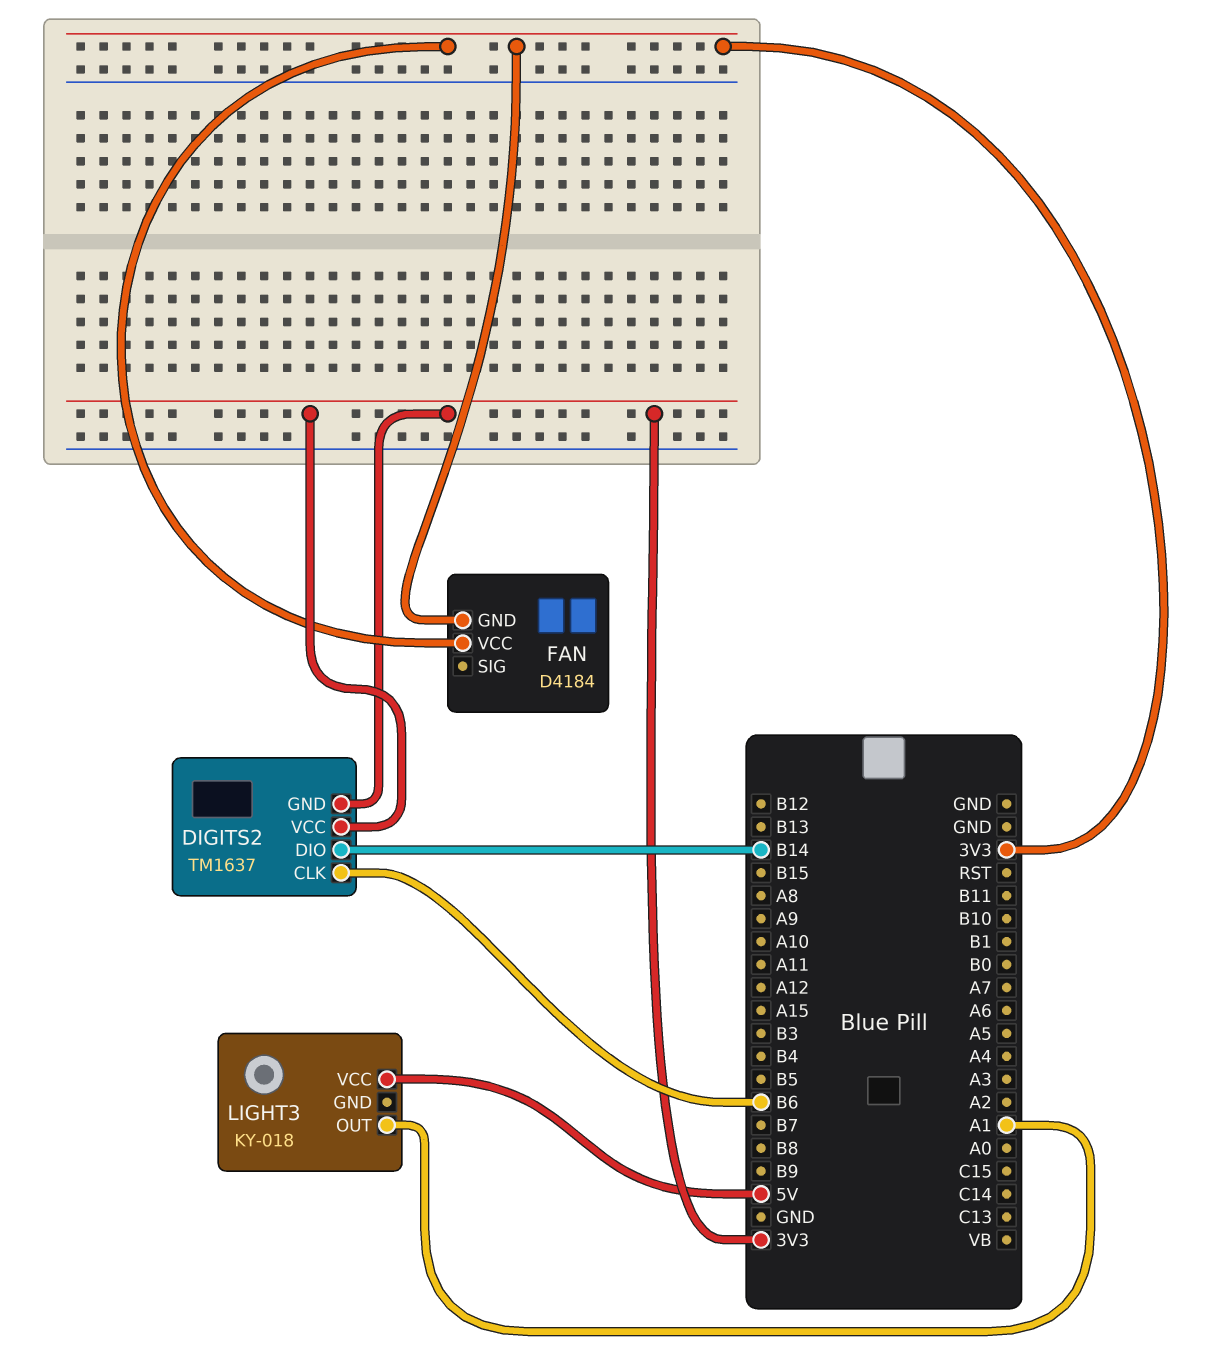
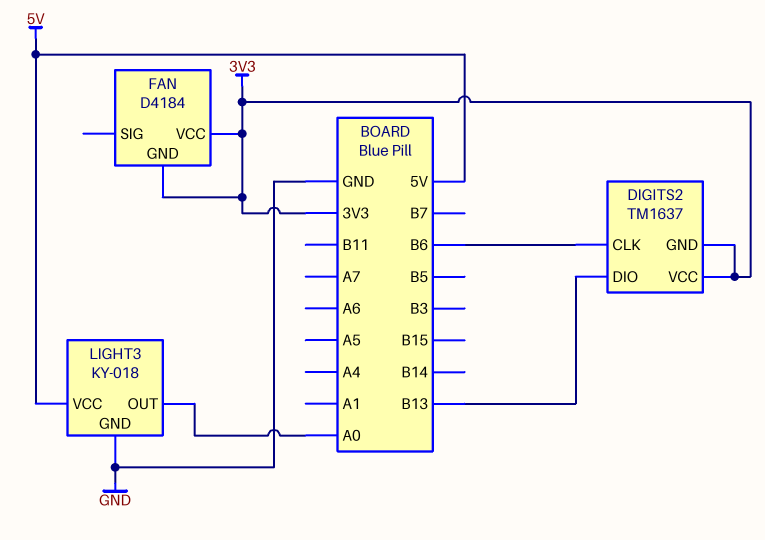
DIGITS2 pin DIO: B14 -> B13
LIGHT3 pin GND: none -> GND
LIGHT3 pin OUT: A1 -> A0

